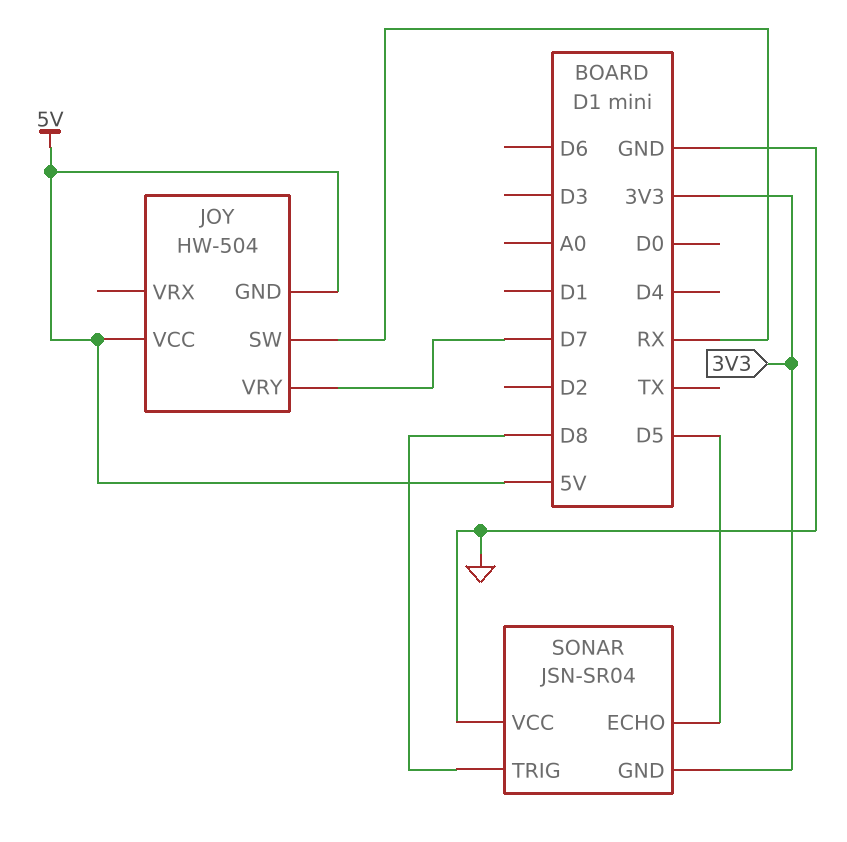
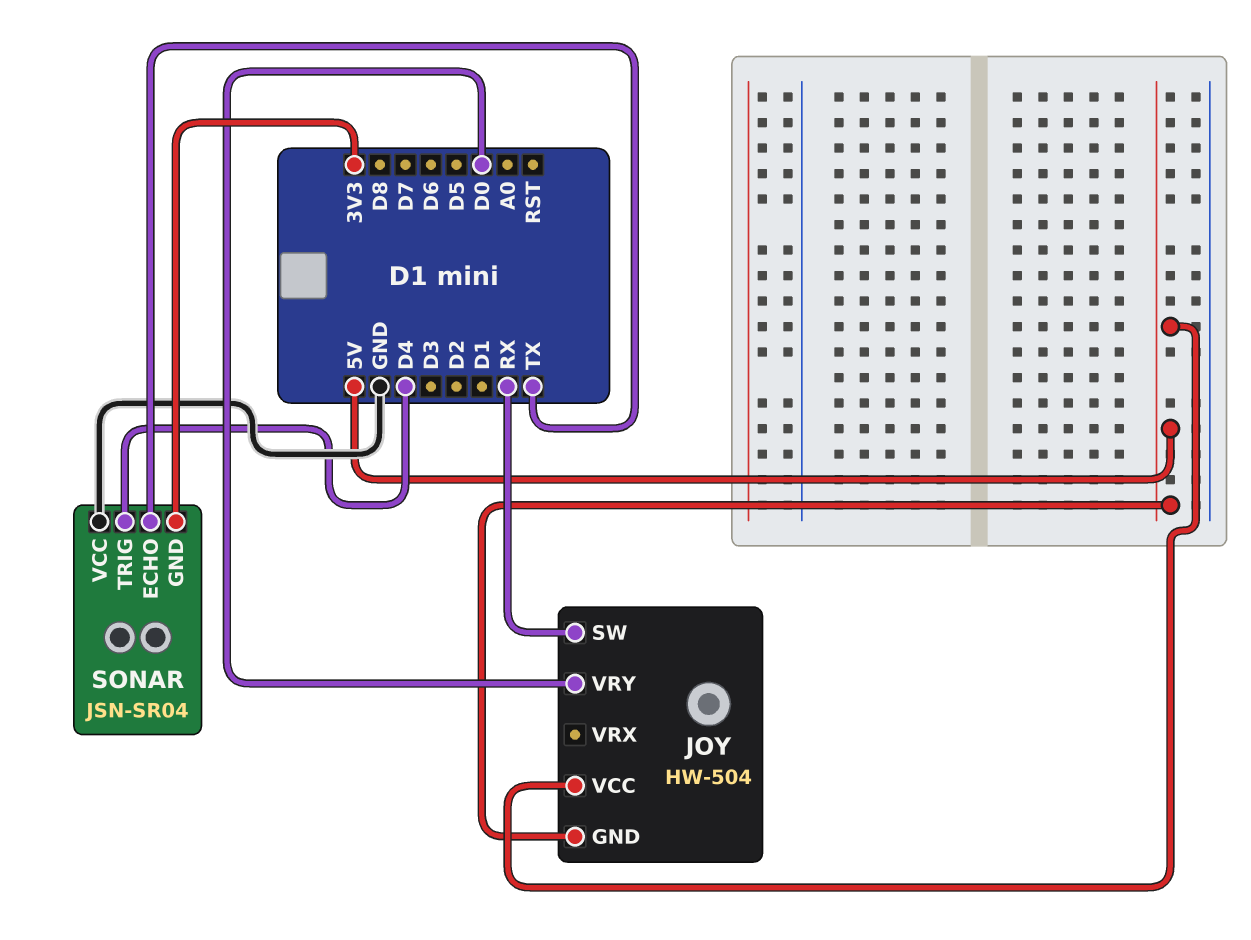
JOY pin VRY: D7 -> D0
SONAR pin ECHO: D5 -> TX
SONAR pin TRIG: D8 -> D4

